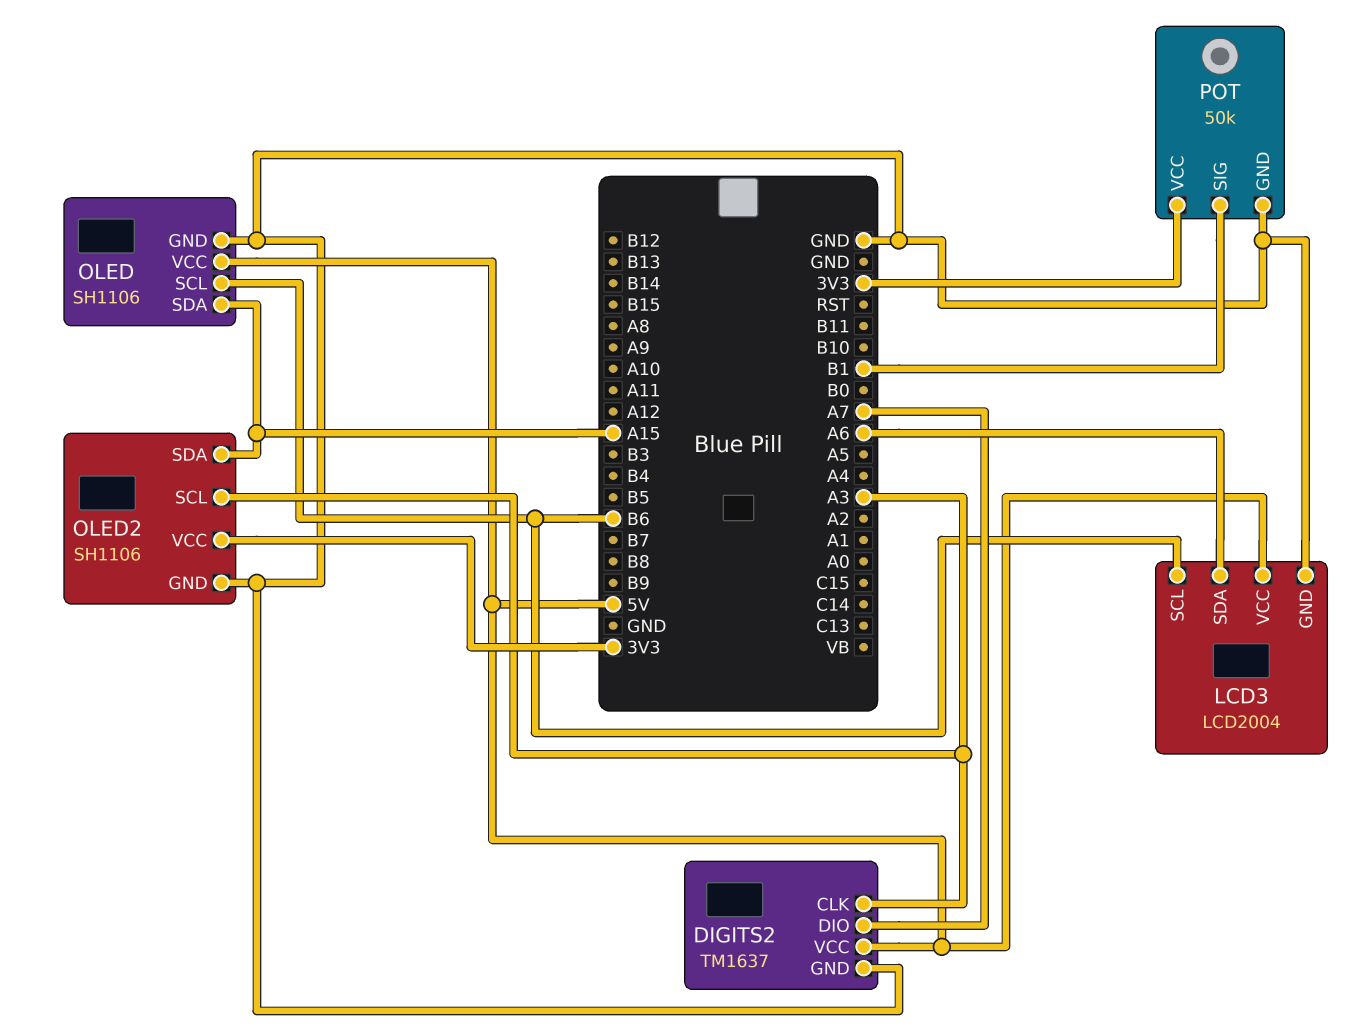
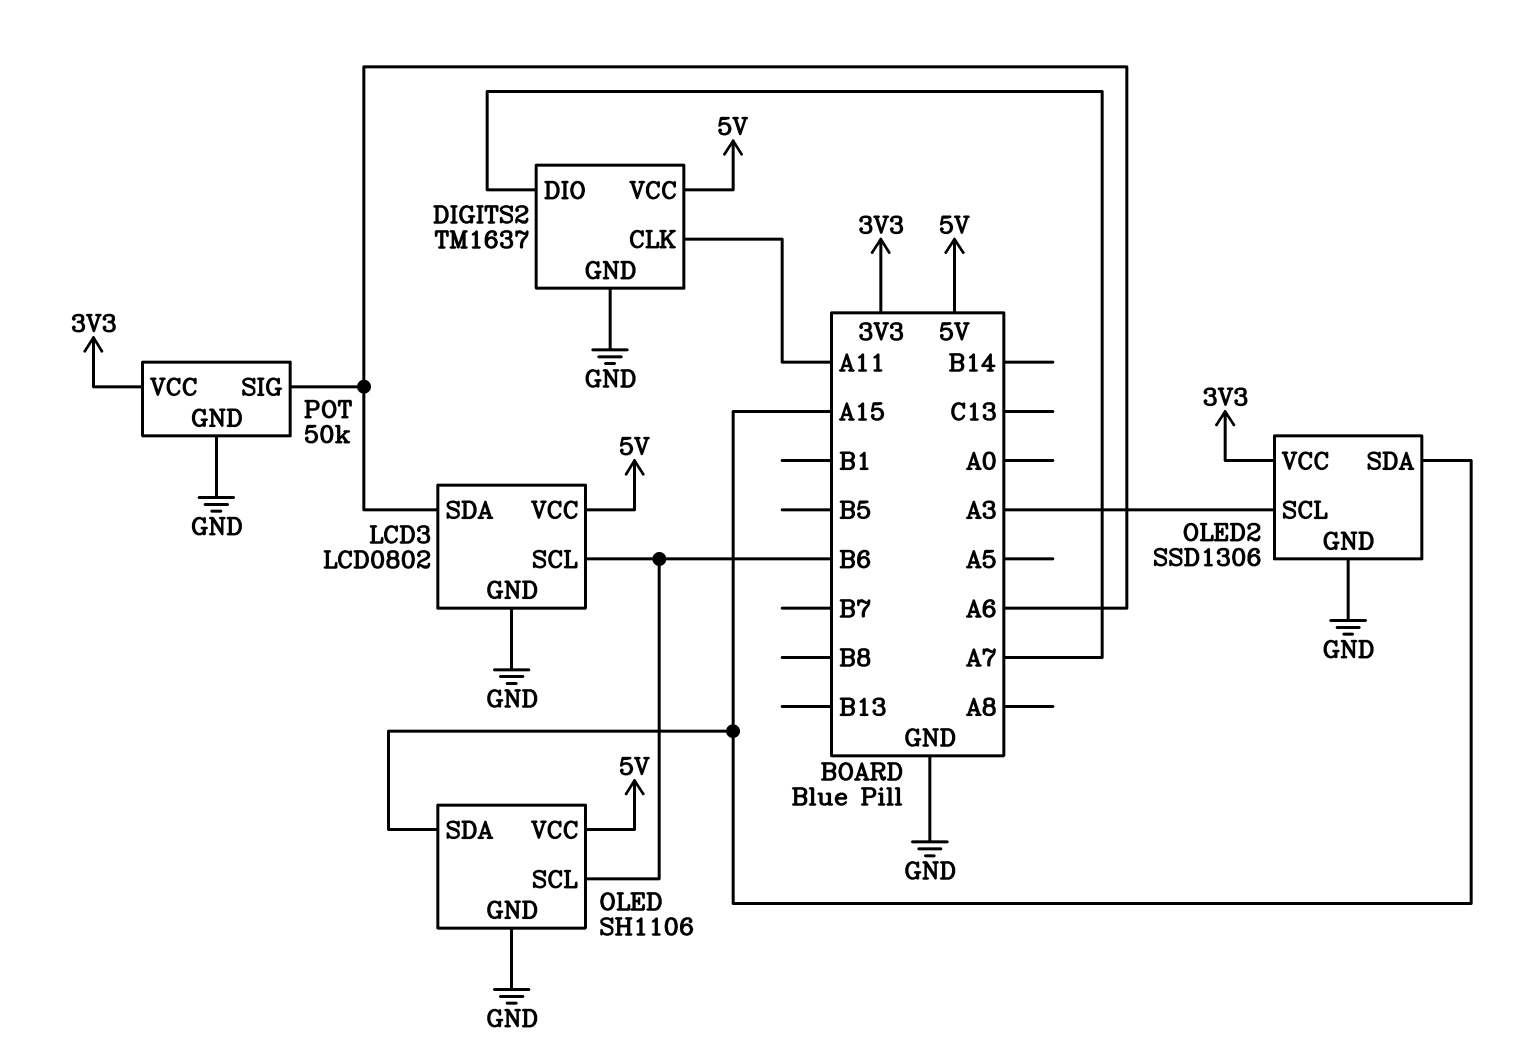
DIGITS2 pin CLK: A3 -> A11
LCD3: LCD2004 -> LCD0802
OLED2: SH1106 -> SSD1306
POT pin SIG: B1 -> A6

